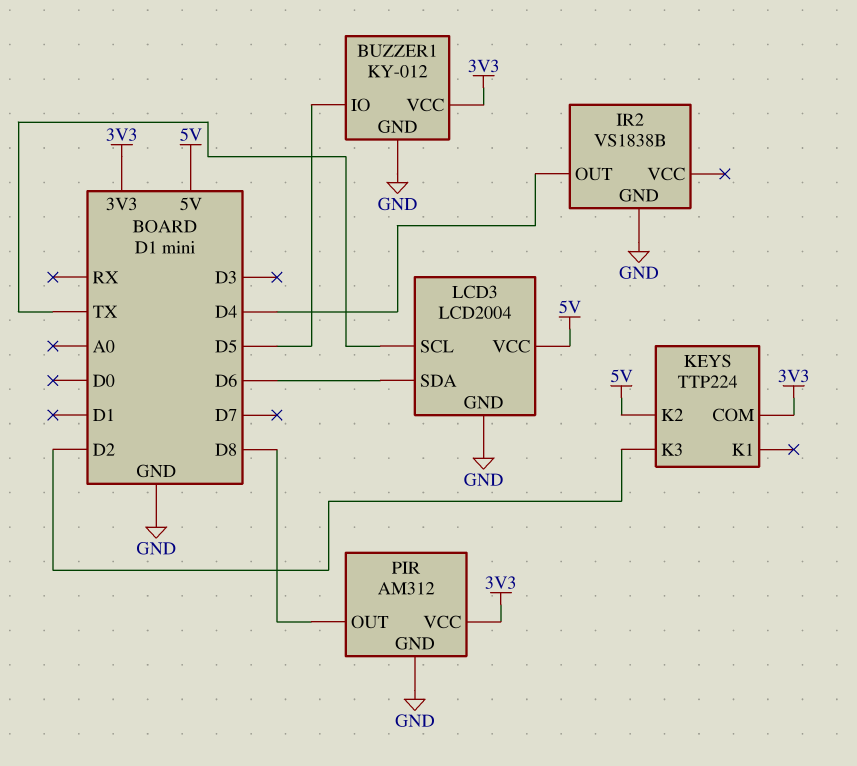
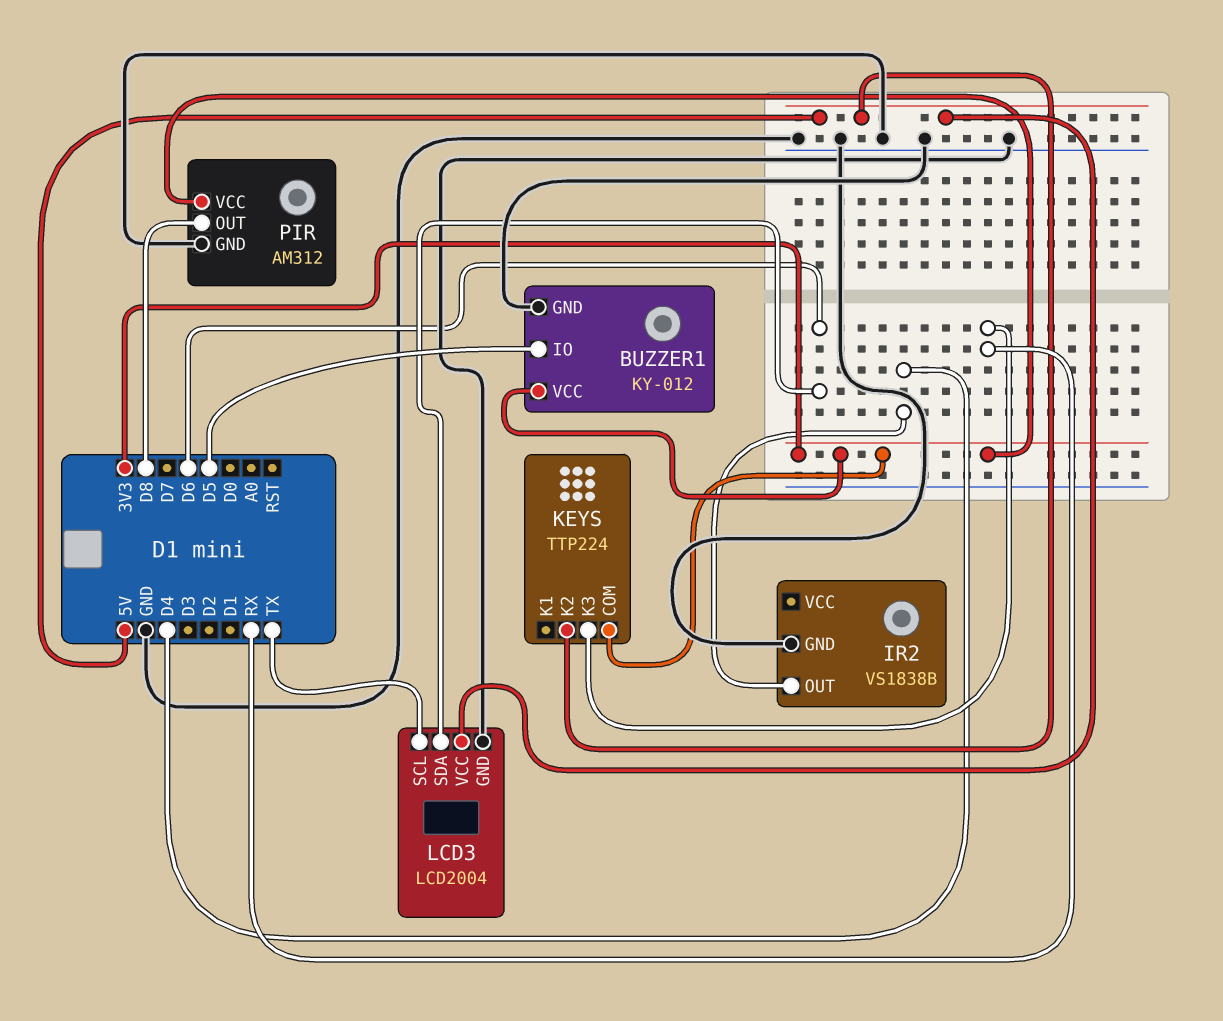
KEYS pin K3: D2 -> RX

